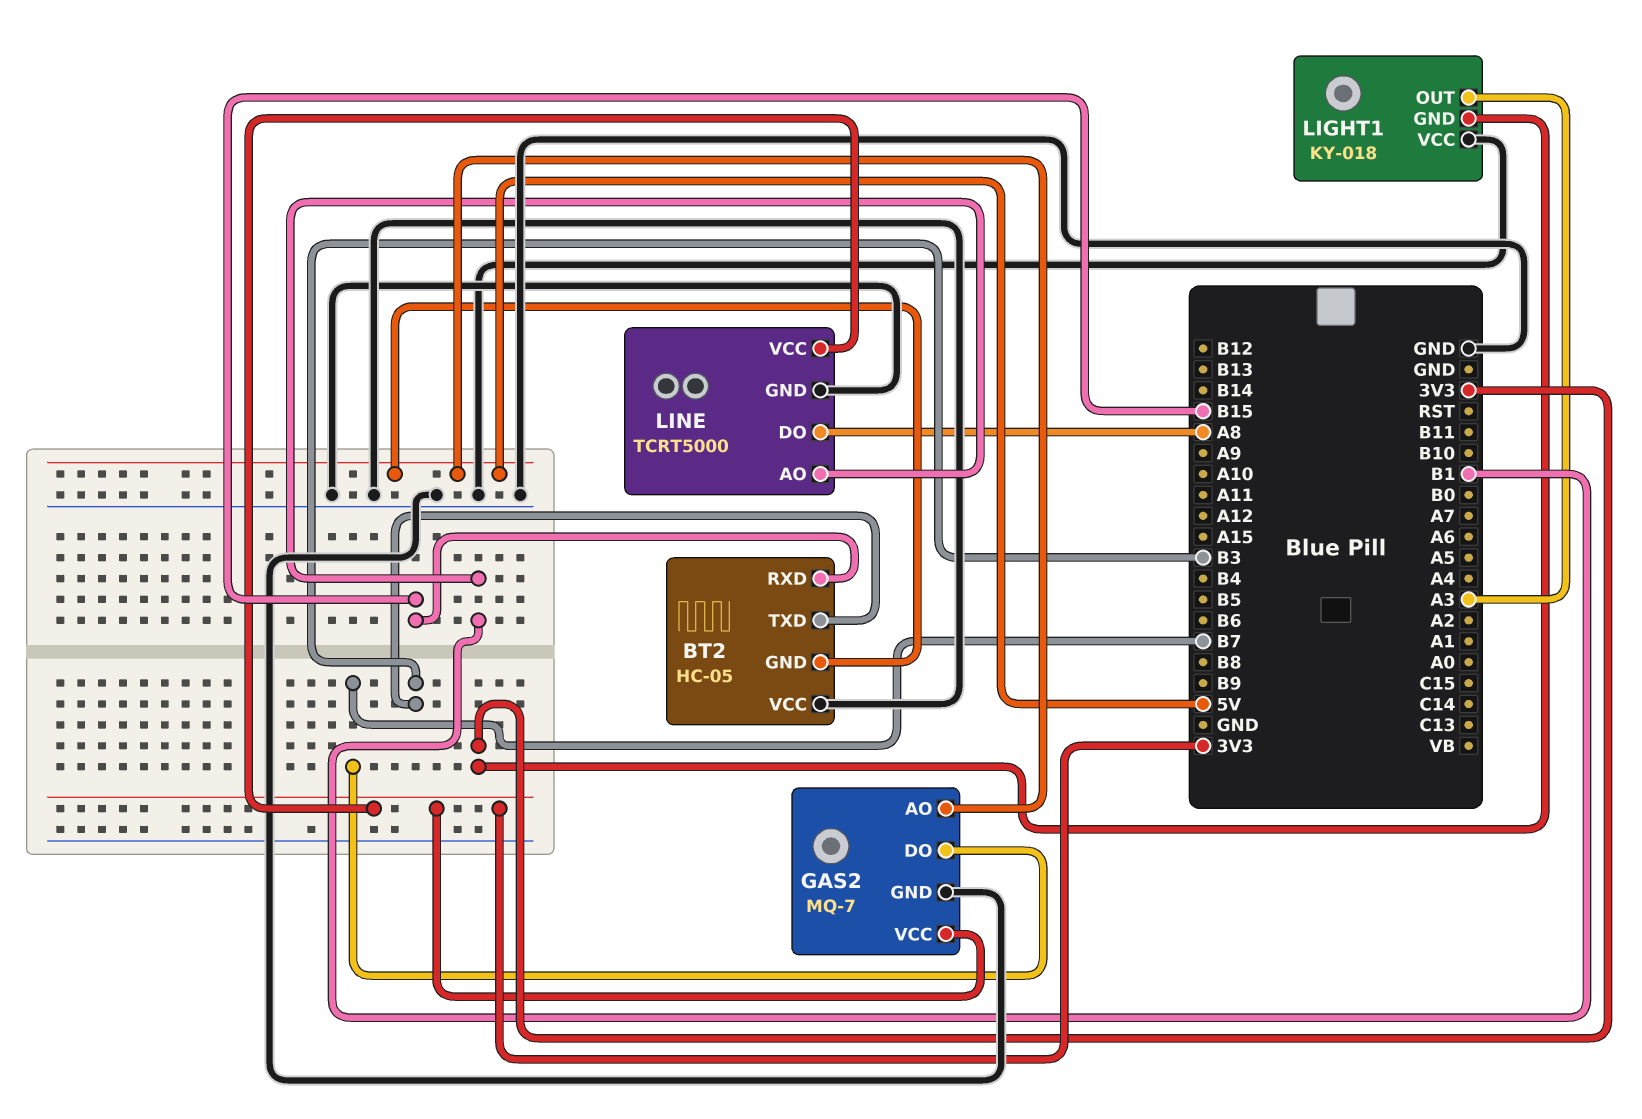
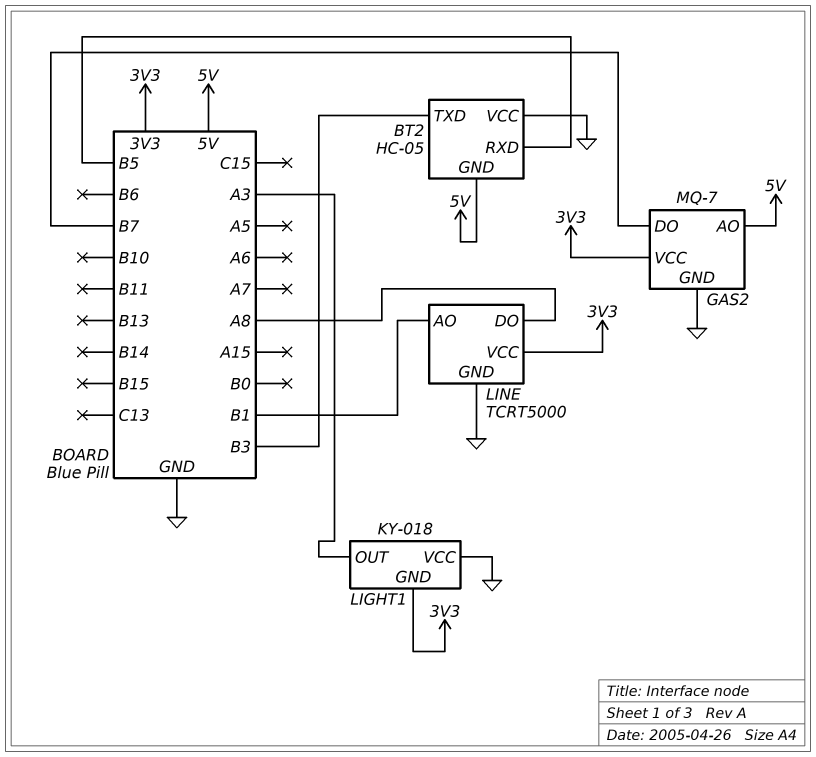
BT2 pin RXD: B15 -> B5

